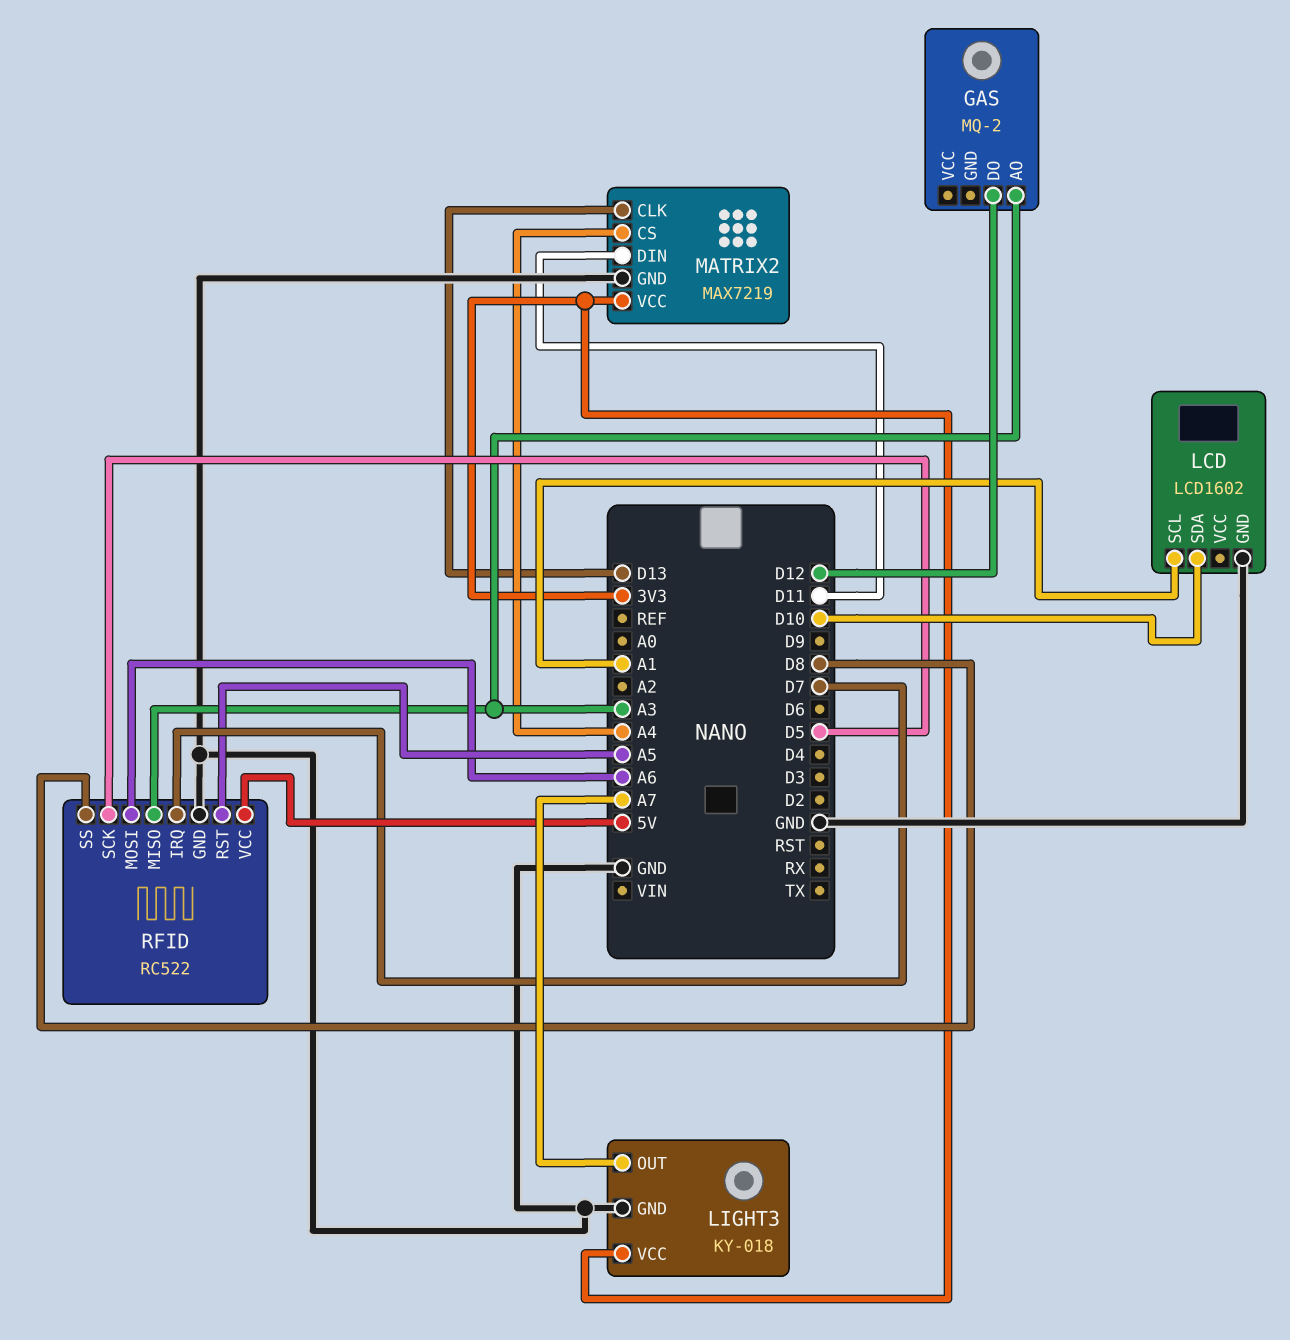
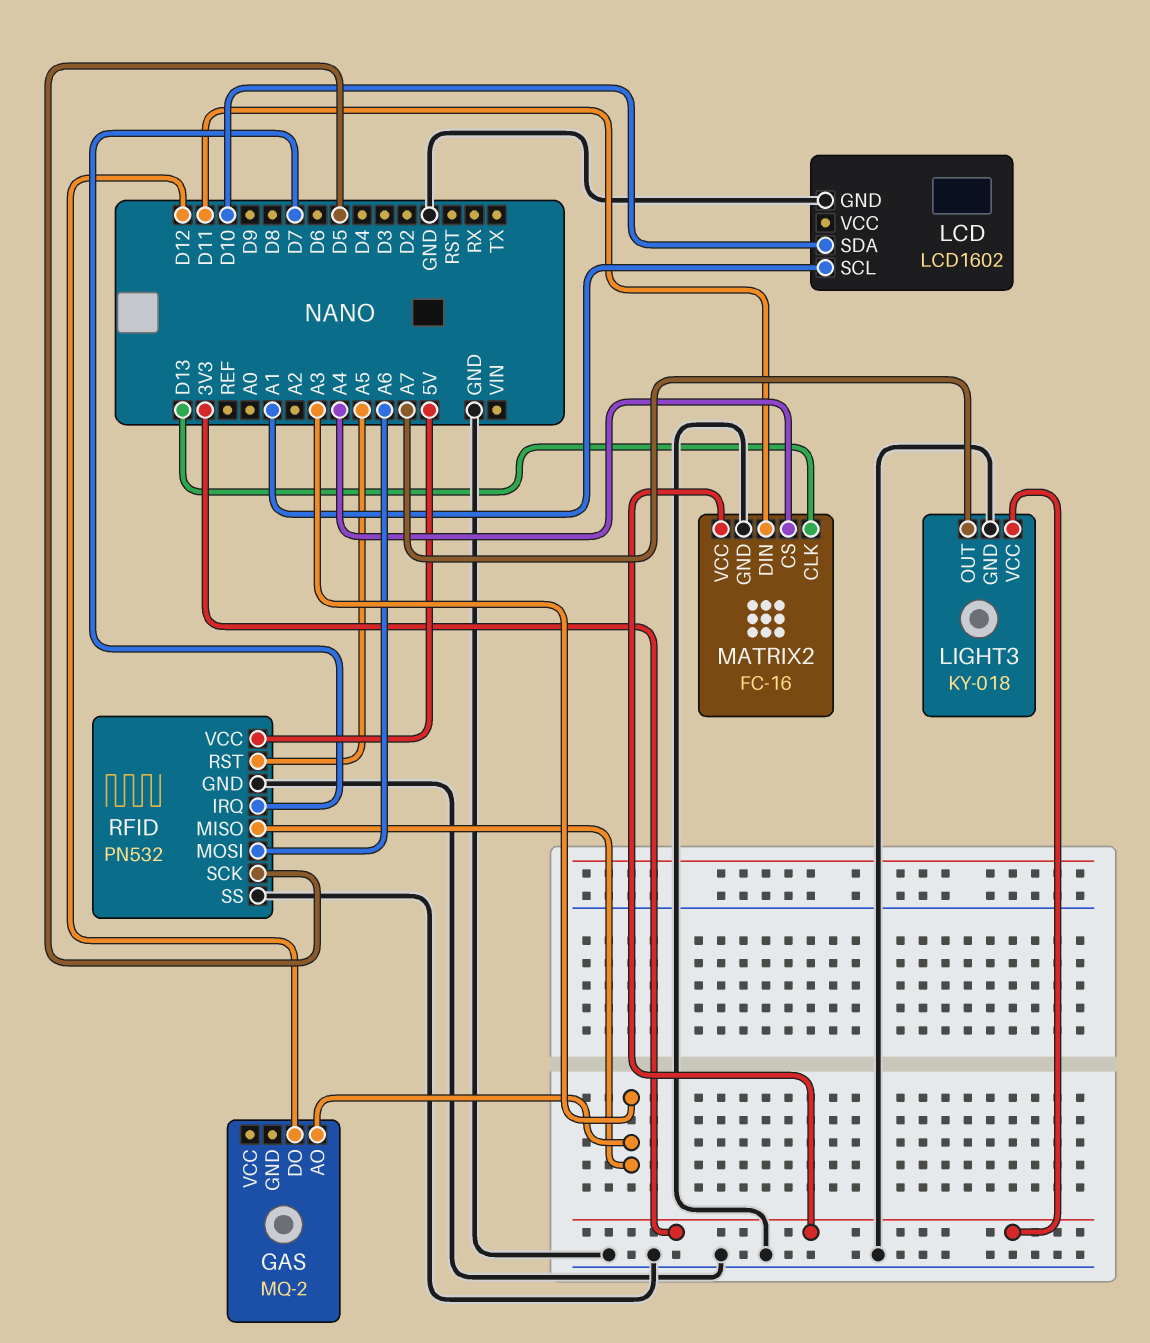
MATRIX2: MAX7219 -> FC-16
RFID: RC522 -> PN532
RFID pin SS: D8 -> GND

